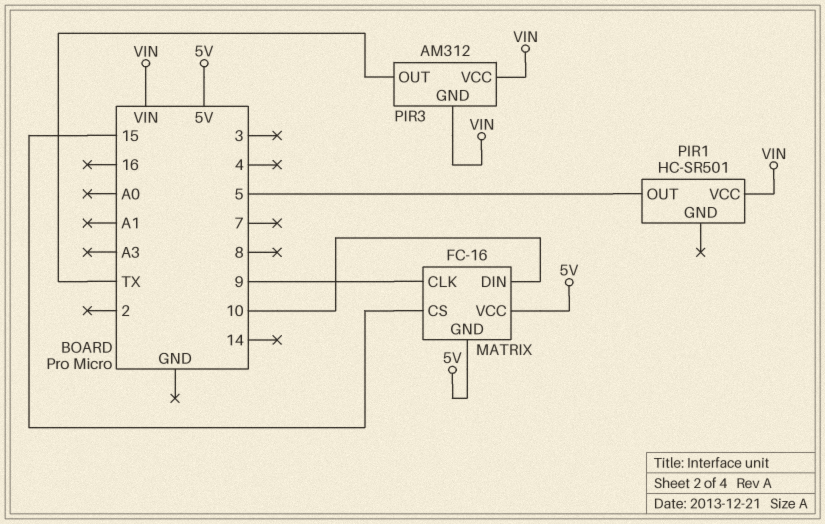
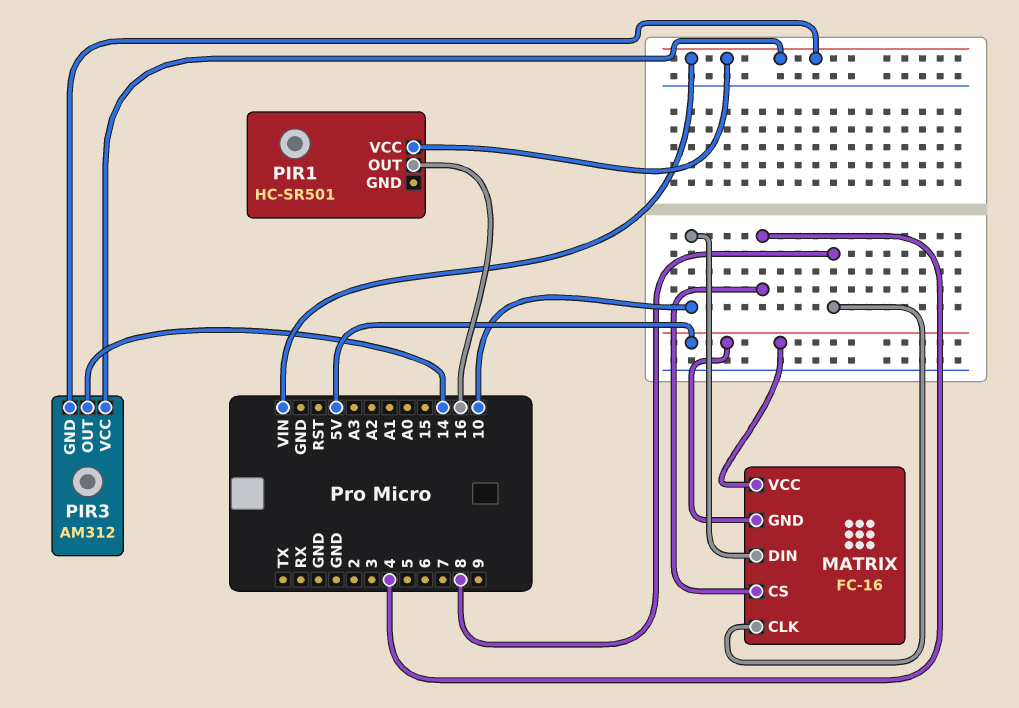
MATRIX pin CLK: 9 -> 8
MATRIX pin CS: 15 -> 4
PIR1 pin OUT: 5 -> 16
PIR3 pin OUT: TX -> 14

